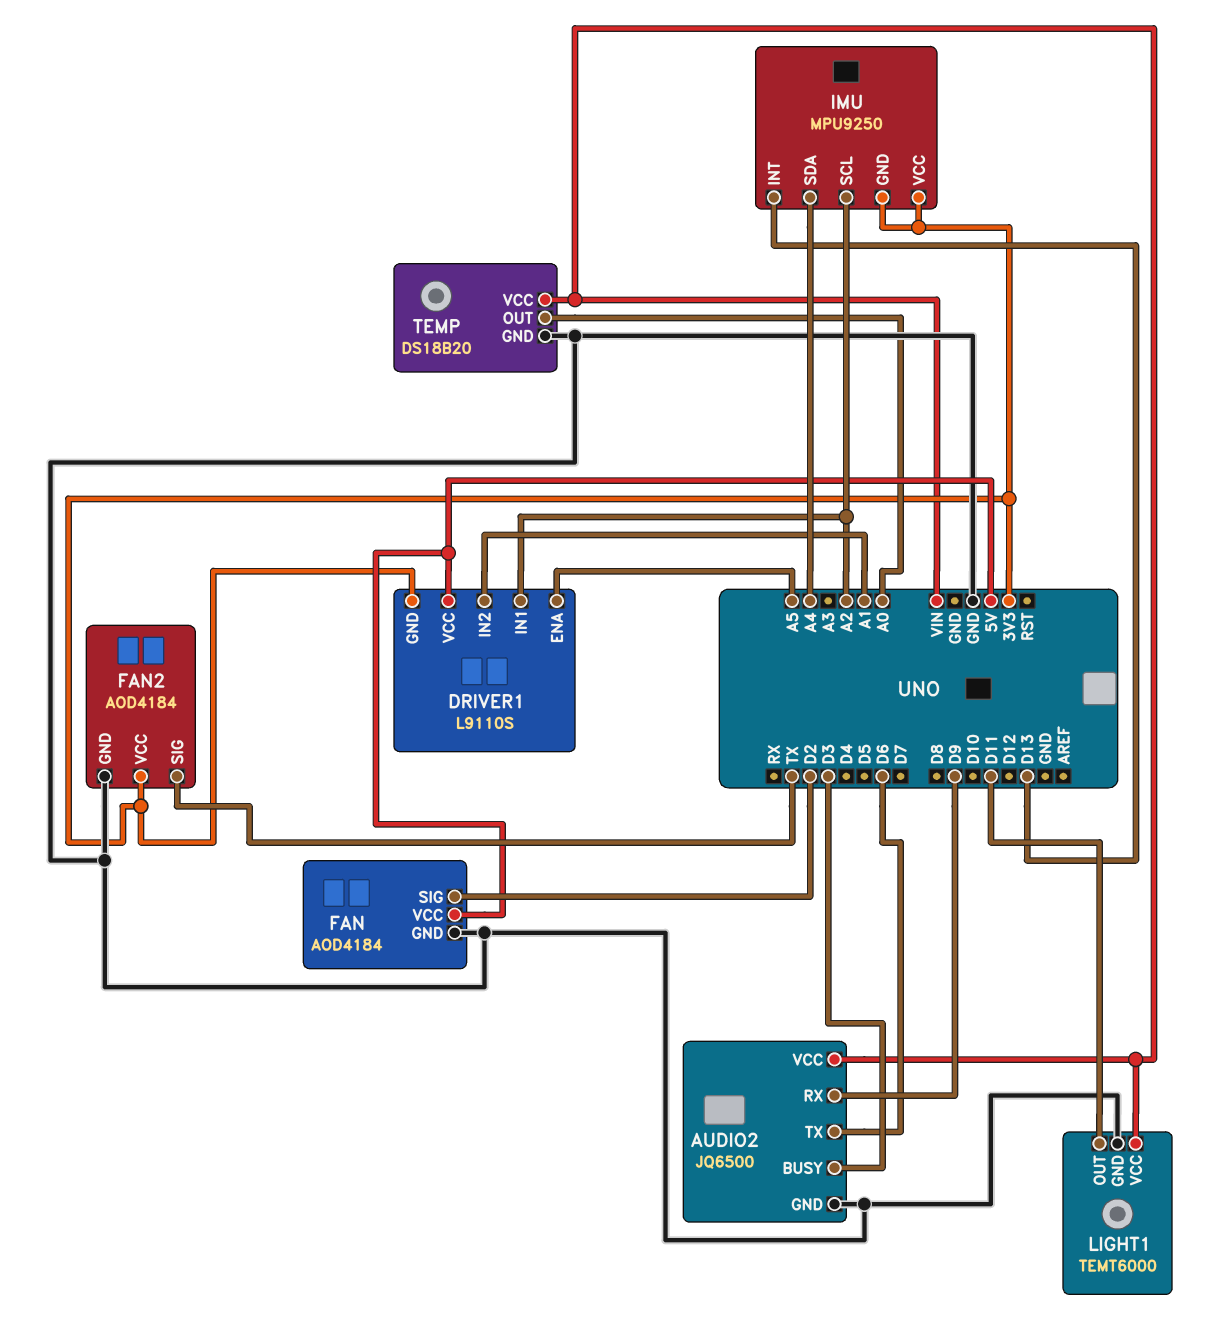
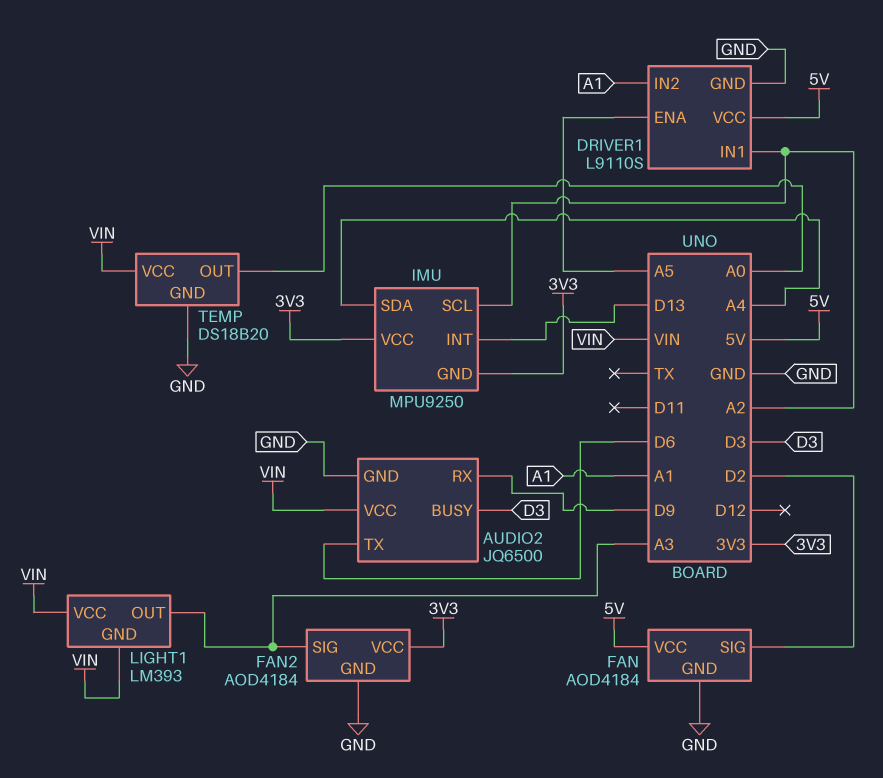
DRIVER1 pin GND: 3V3 -> GND
FAN2 pin SIG: TX -> A3
LIGHT1: TEMT6000 -> LM393
LIGHT1 pin GND: GND -> VIN
LIGHT1 pin OUT: D11 -> A3

